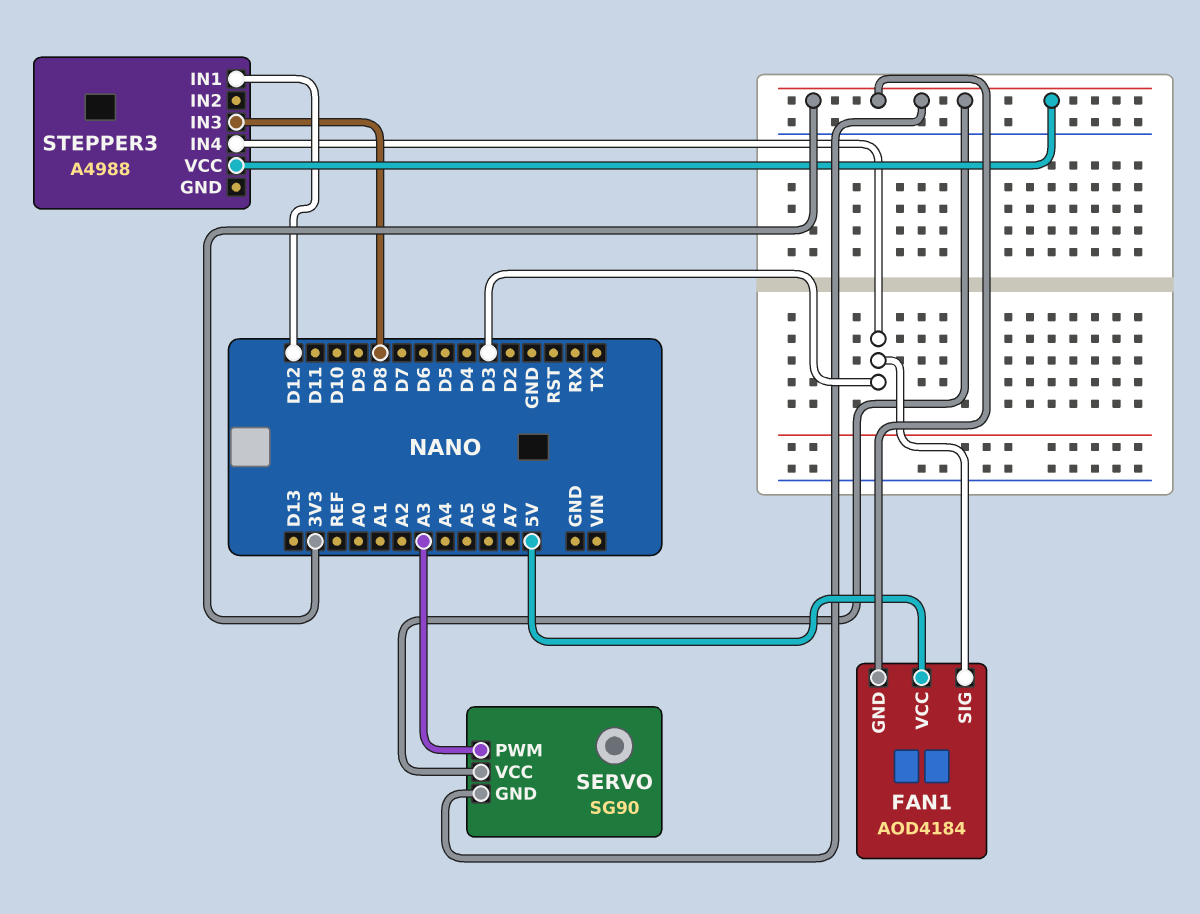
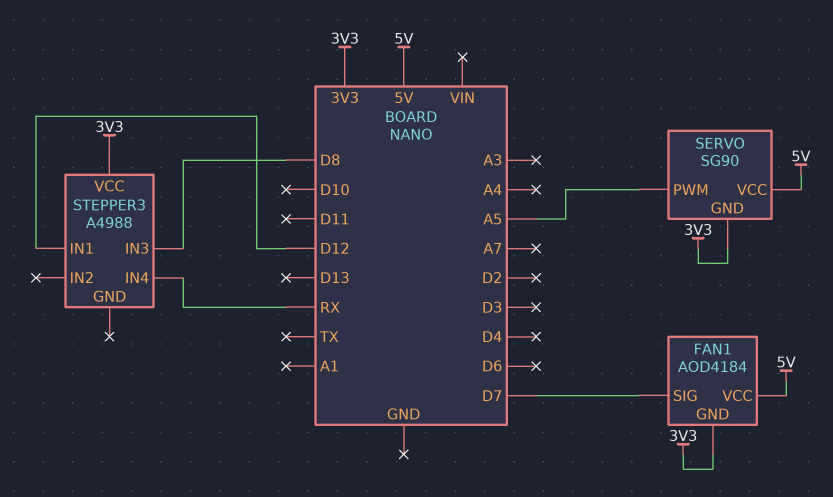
FAN1 pin SIG: D3 -> D7
SERVO pin PWM: A3 -> A5
SERVO pin VCC: 3V3 -> 5V
STEPPER3 pin IN4: D3 -> RX

